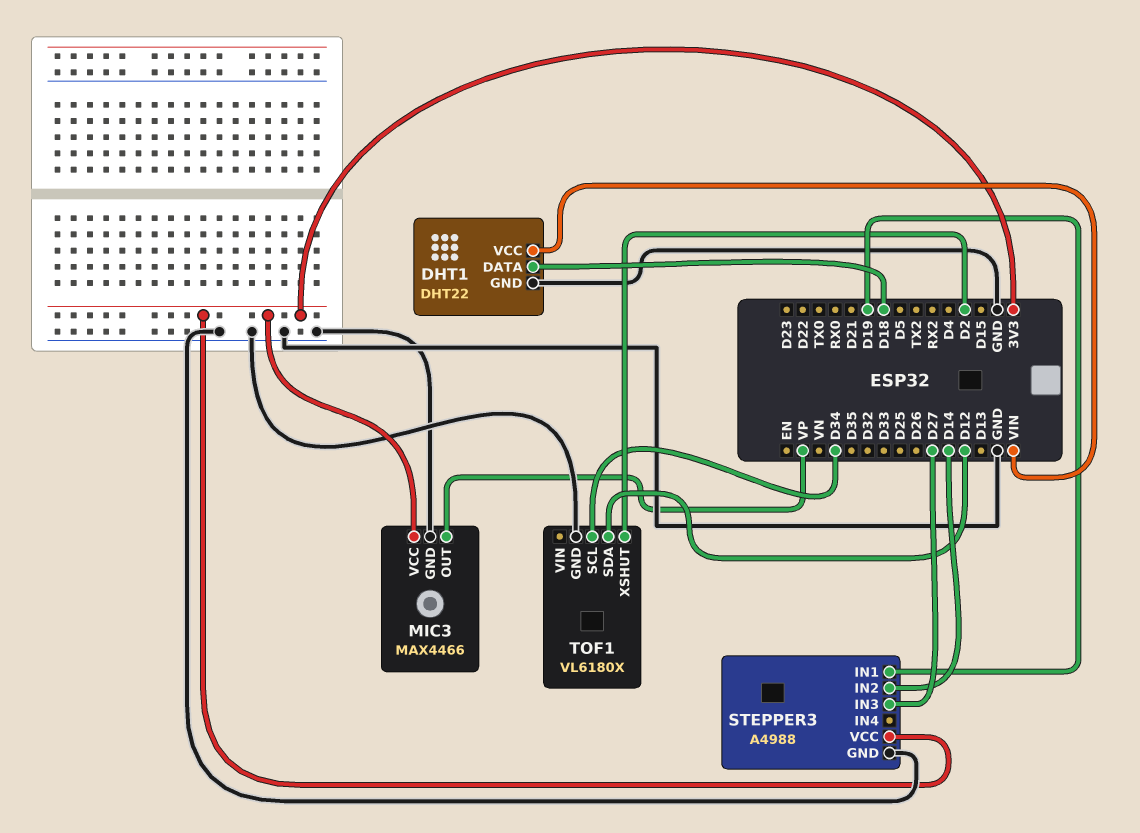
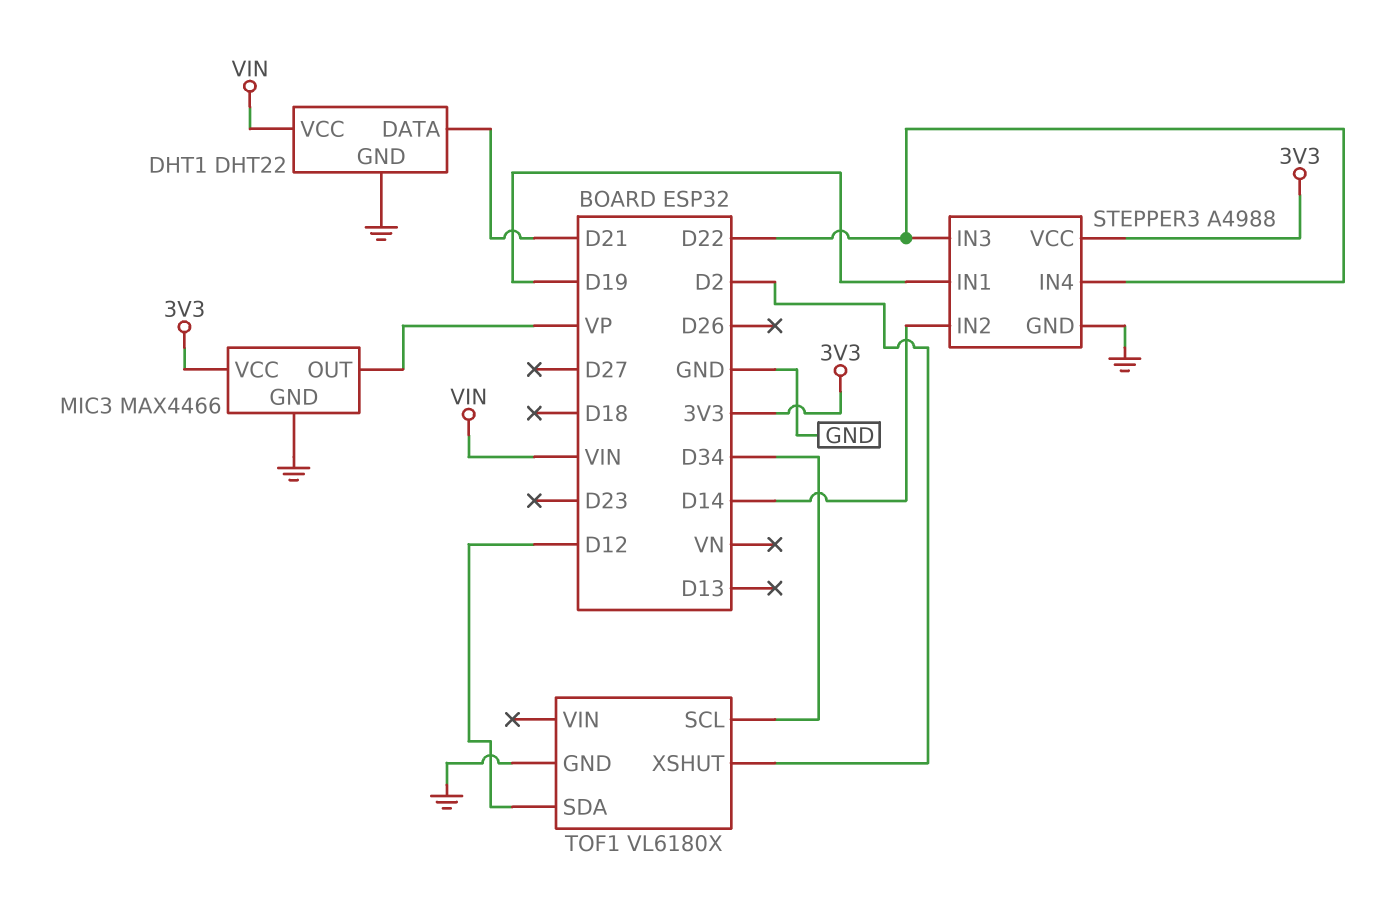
DHT1 pin DATA: D18 -> D21
STEPPER3 pin IN3: D27 -> D22
STEPPER3 pin IN4: none -> D22

